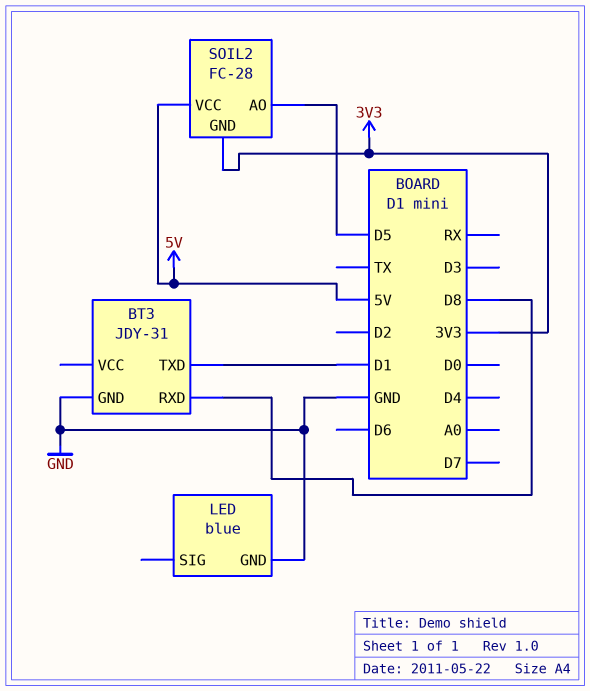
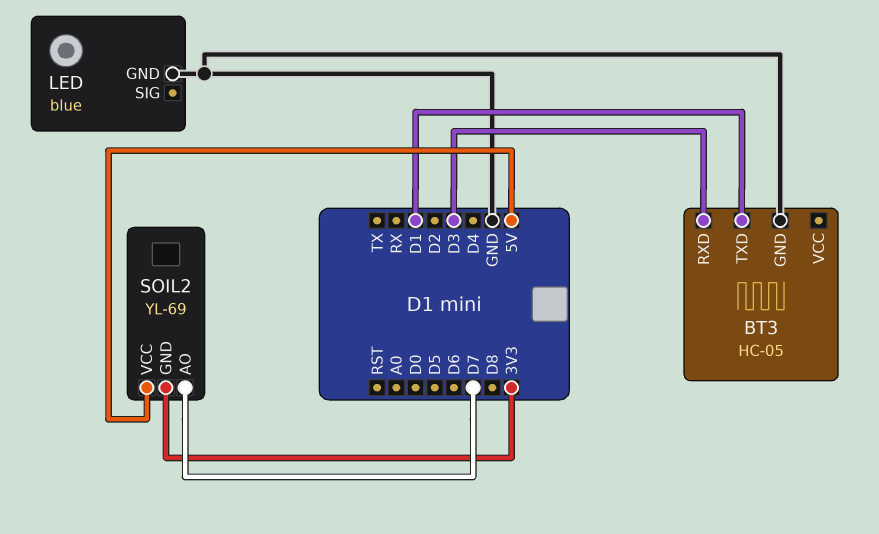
BT3: JDY-31 -> HC-05
BT3 pin RXD: D8 -> D3
SOIL2: FC-28 -> YL-69
SOIL2 pin AO: D5 -> D7

